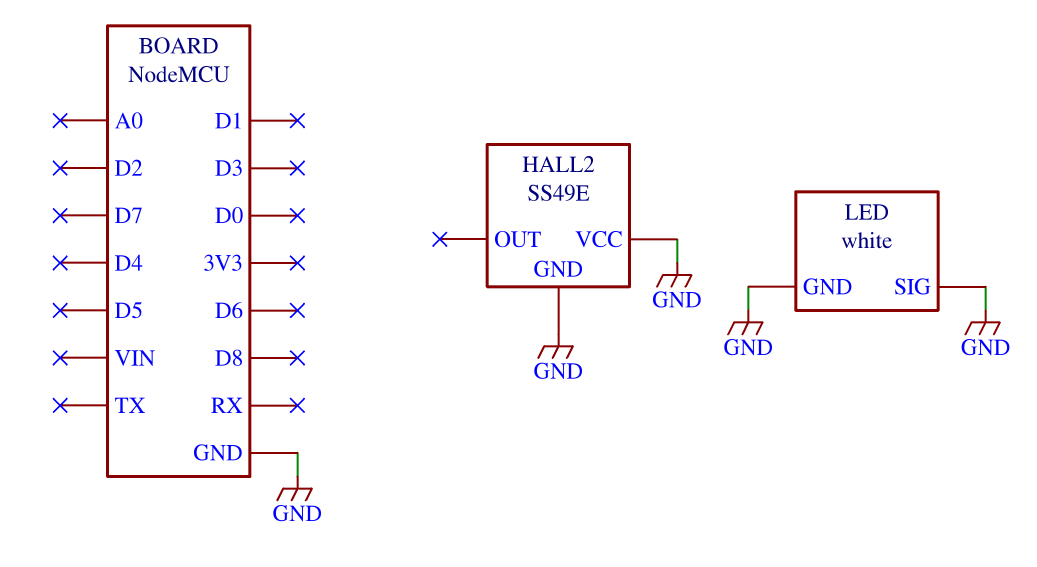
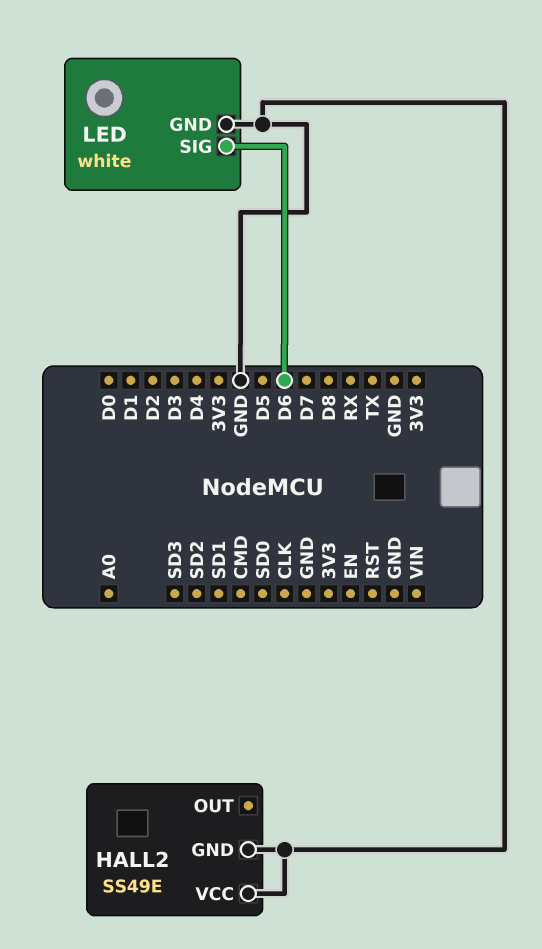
LED pin SIG: GND -> D6

